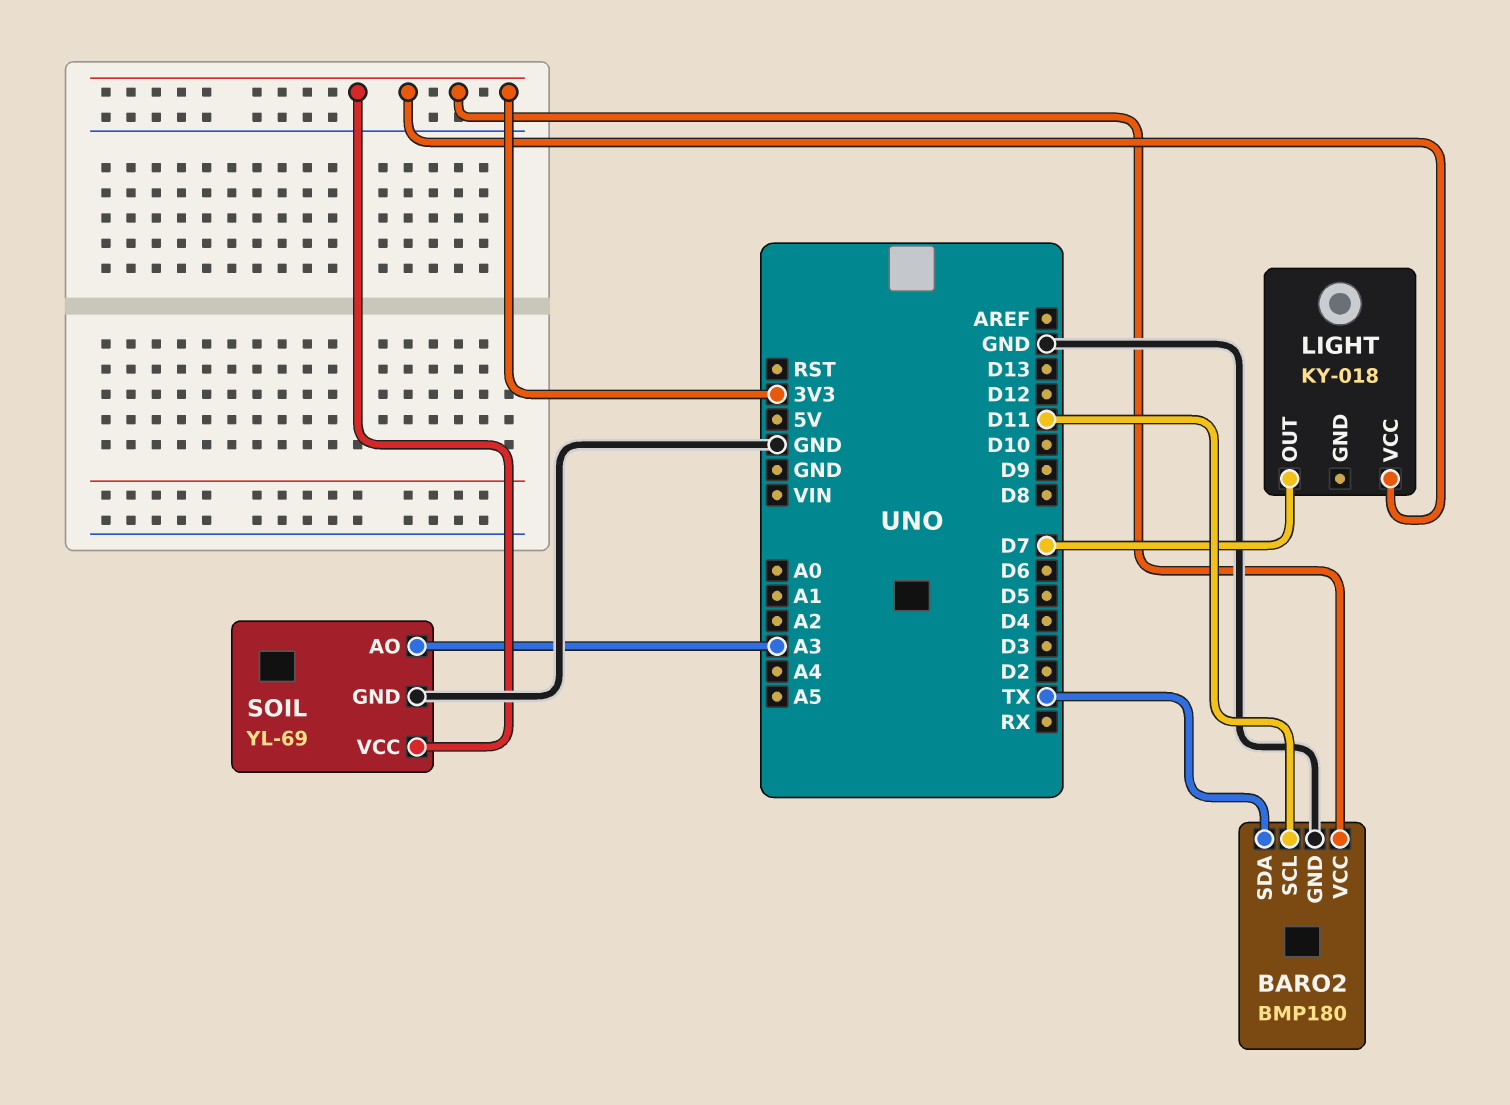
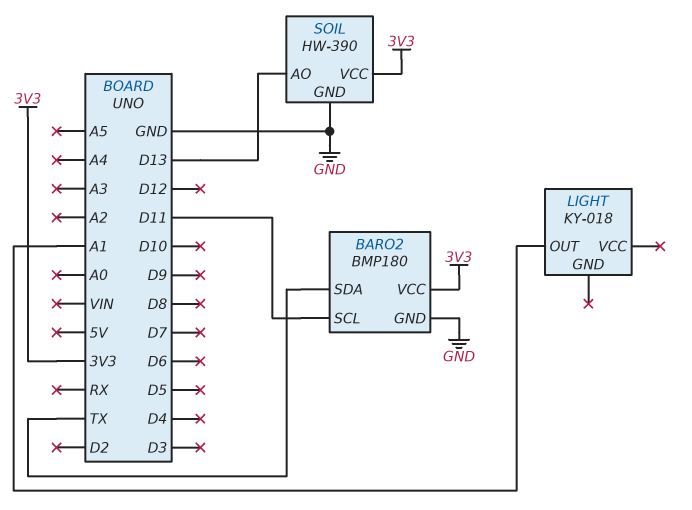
LIGHT pin OUT: D7 -> A1
LIGHT pin VCC: 3V3 -> none
SOIL: YL-69 -> HW-390
SOIL pin AO: A3 -> D13

